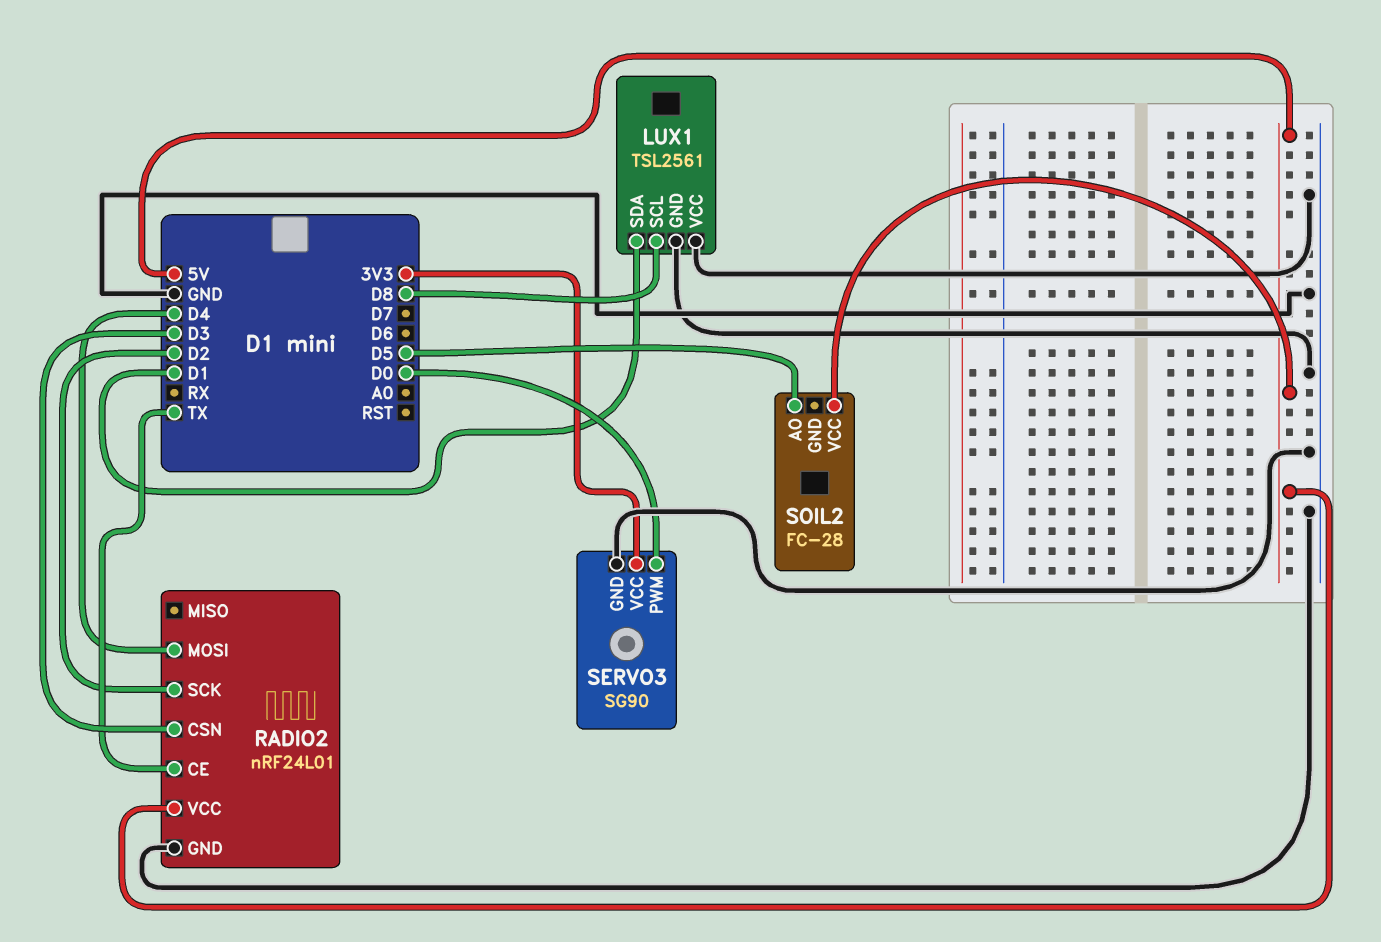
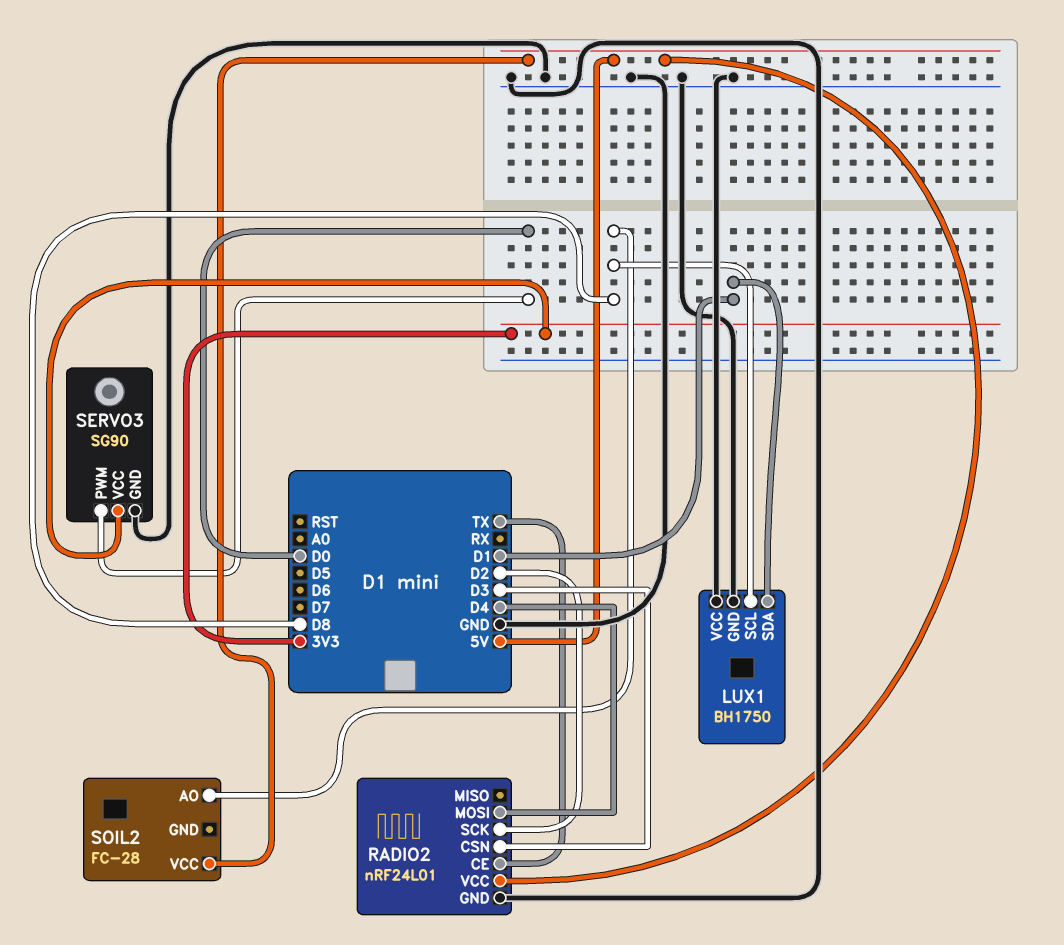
LUX1: TSL2561 -> BH1750
SOIL2 pin AO: D5 -> D8

